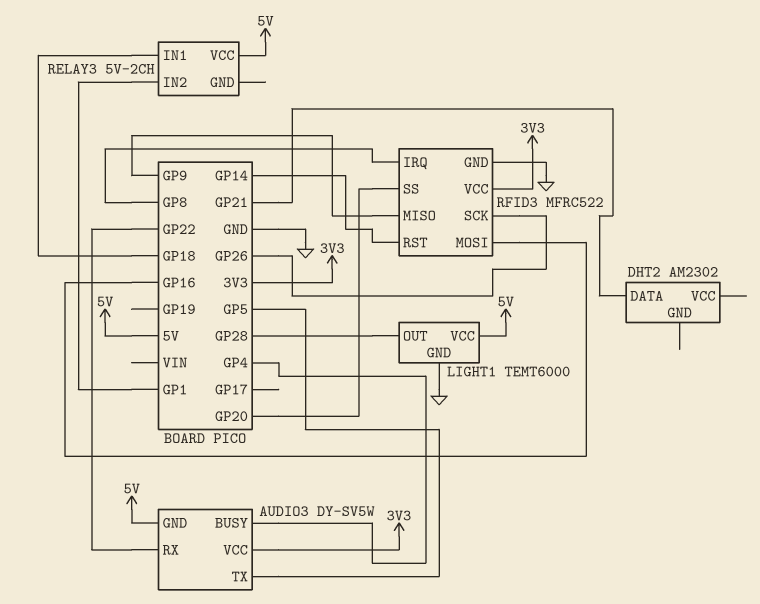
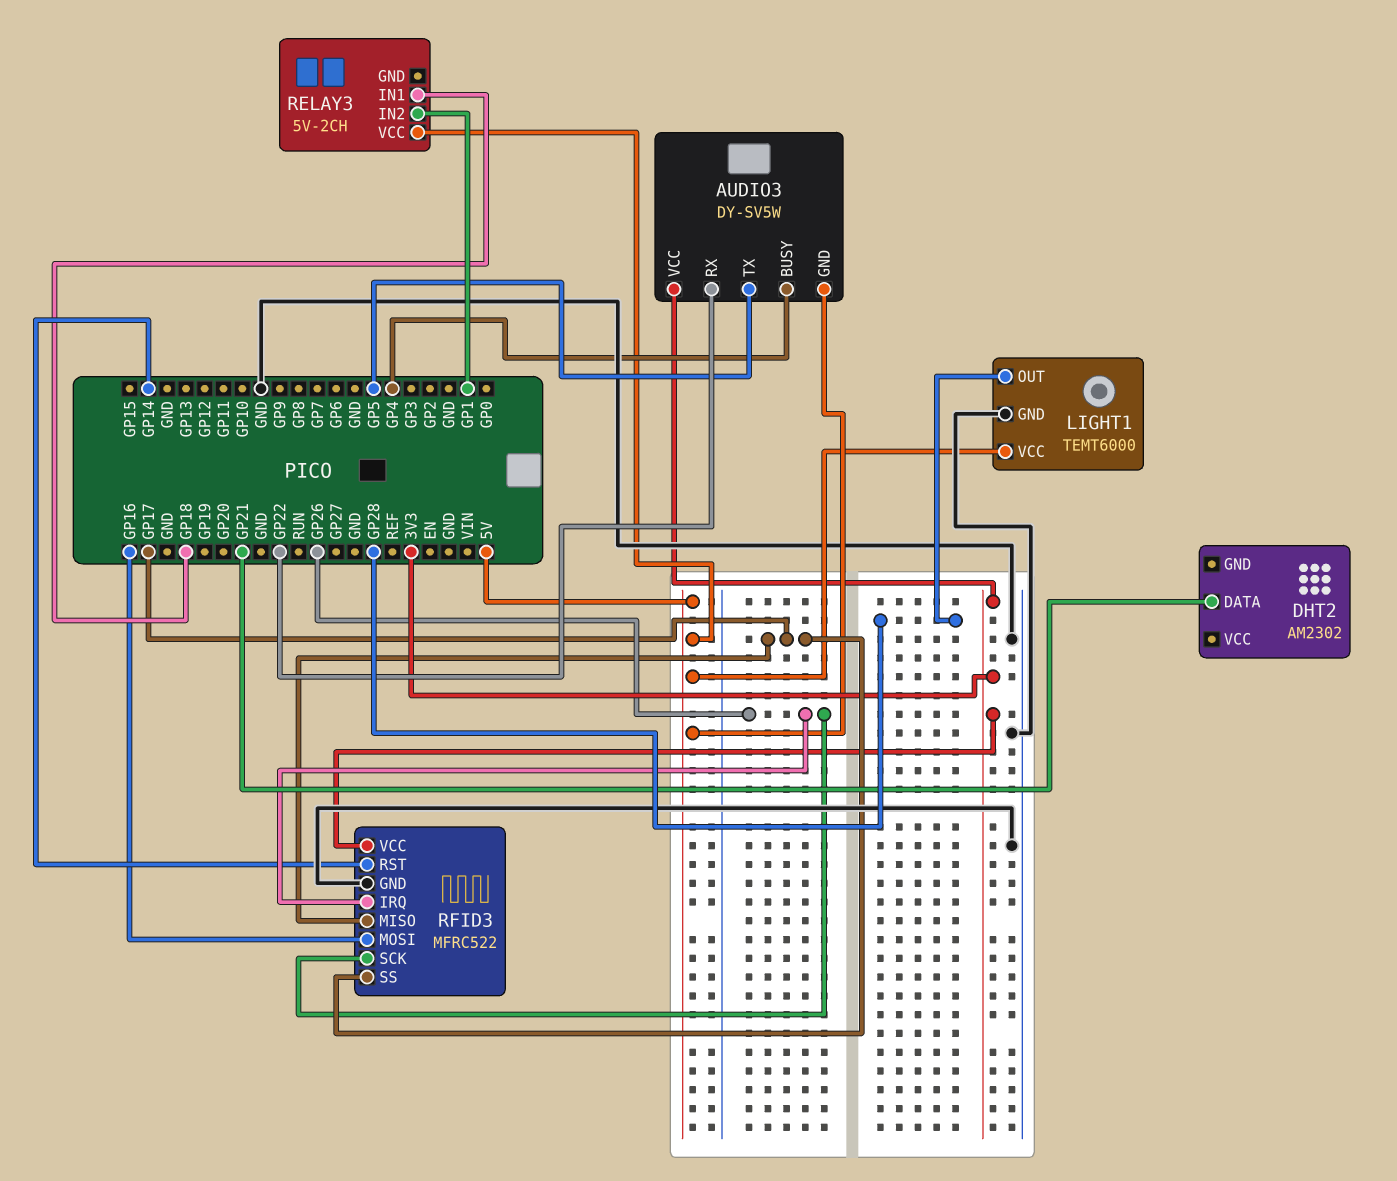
RFID3 pin IRQ: GP8 -> GP26
RFID3 pin MISO: GP9 -> GP17
RFID3 pin SS: GP20 -> GP17

